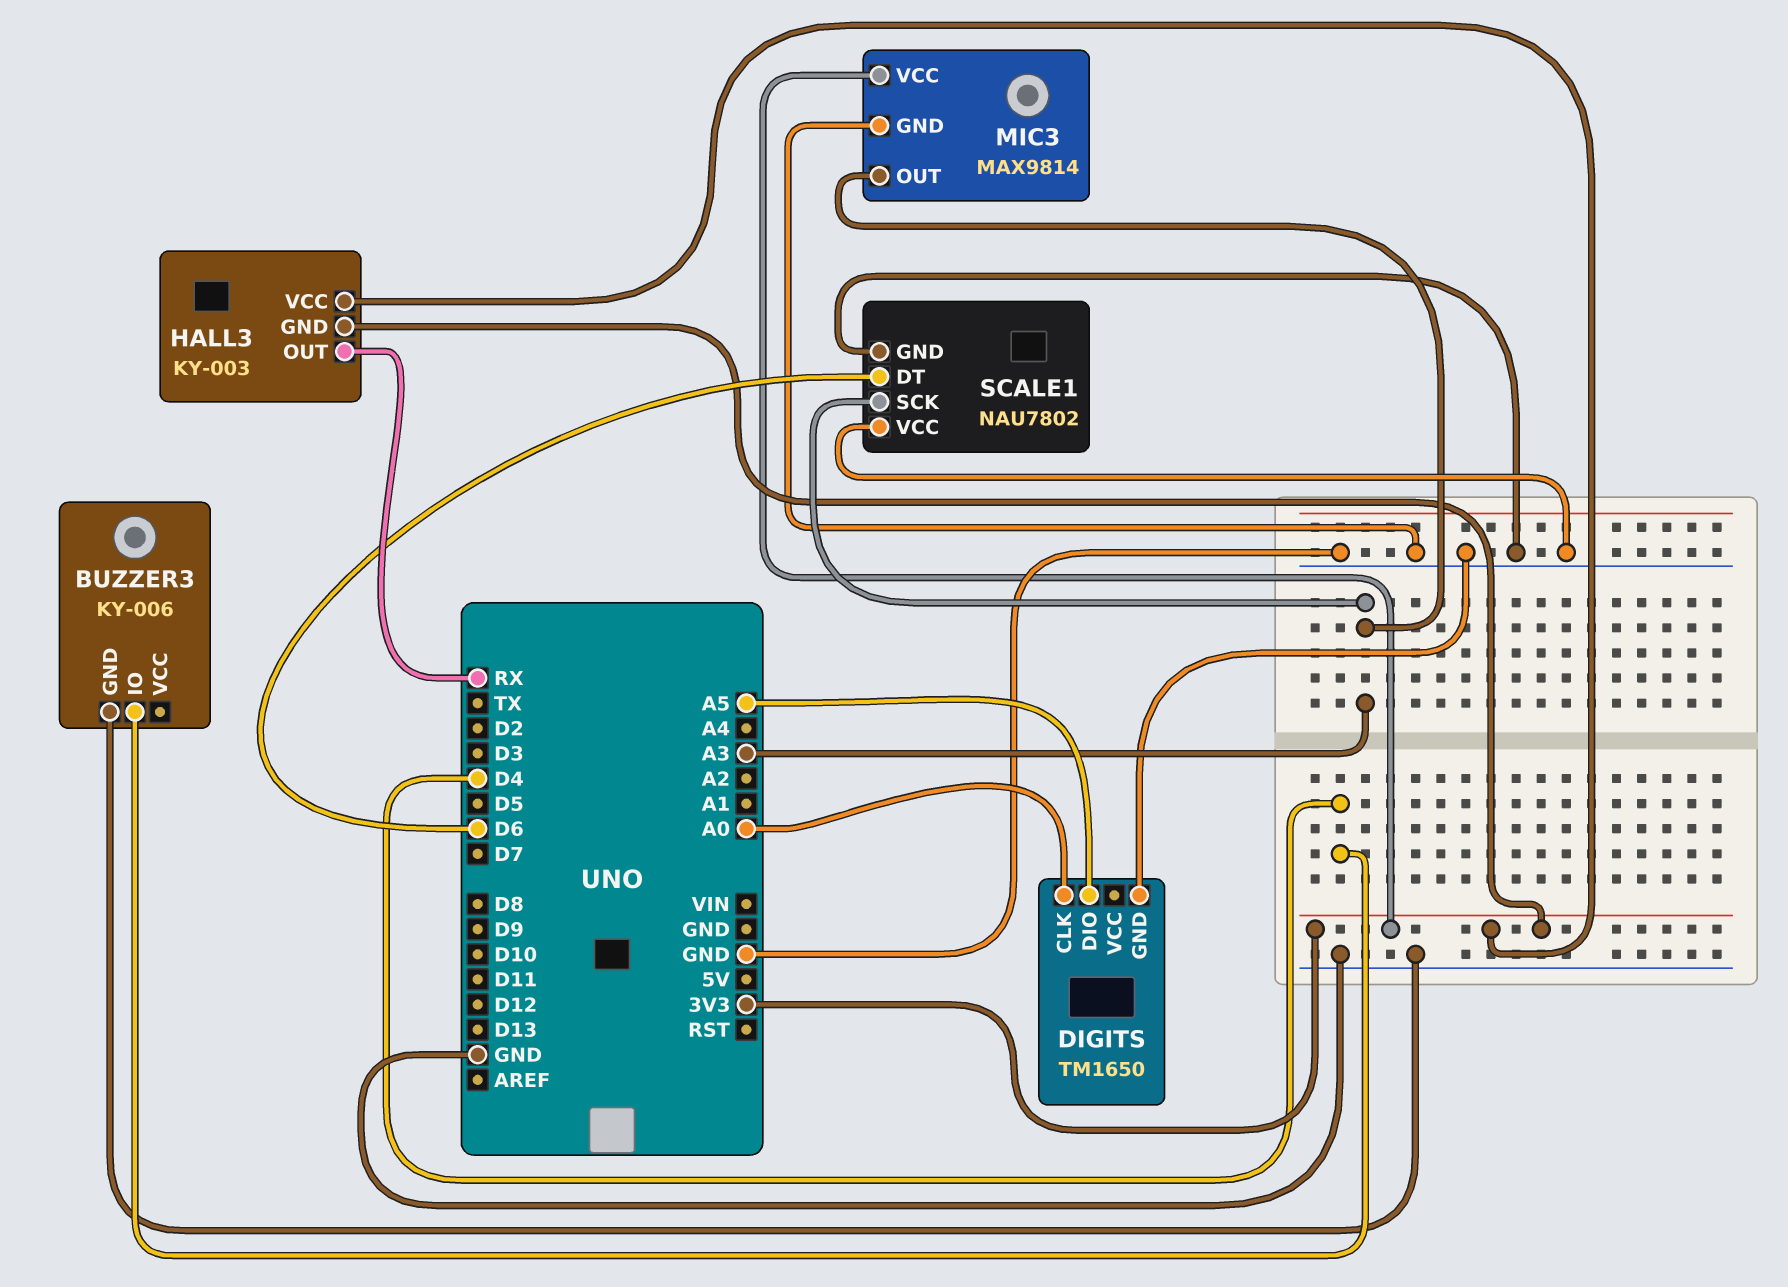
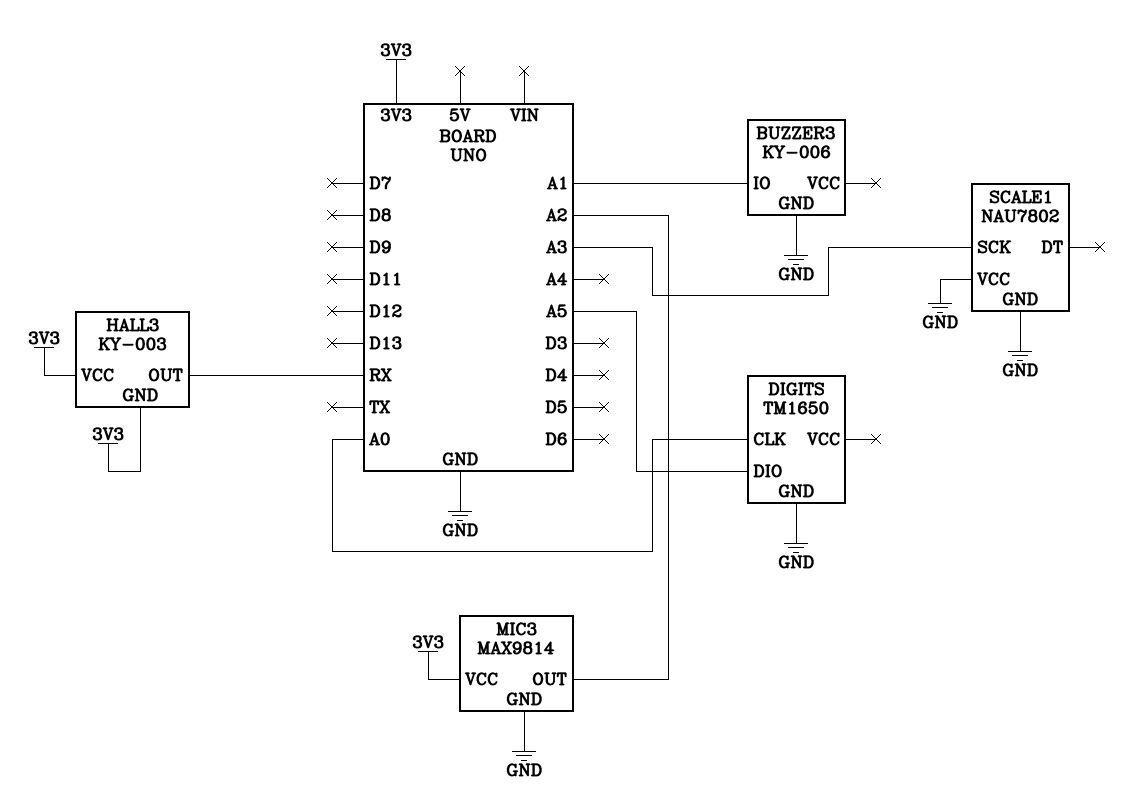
BUZZER3 pin IO: D4 -> A1
MIC3 pin OUT: A3 -> A2
SCALE1 pin DT: D6 -> none

